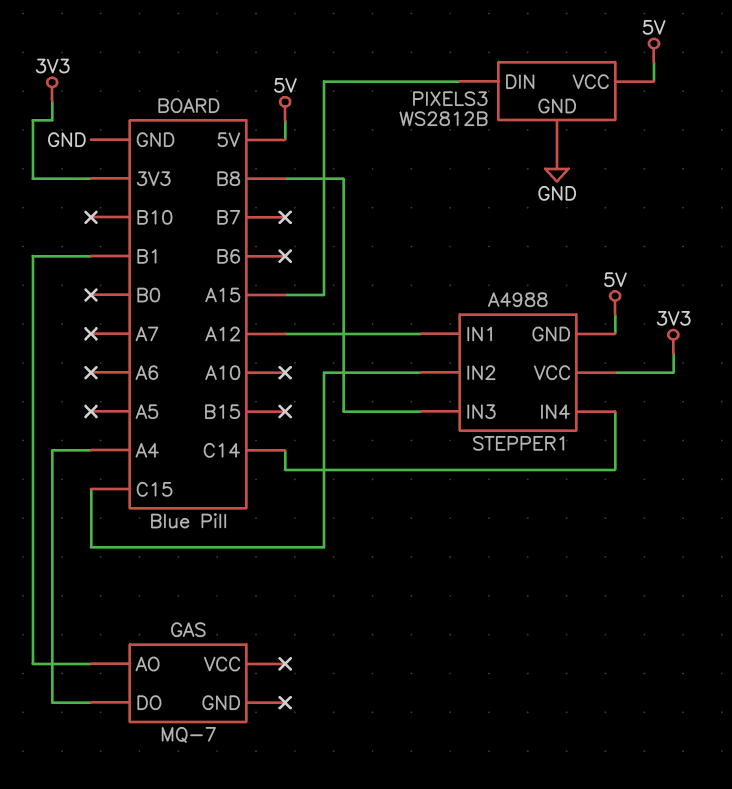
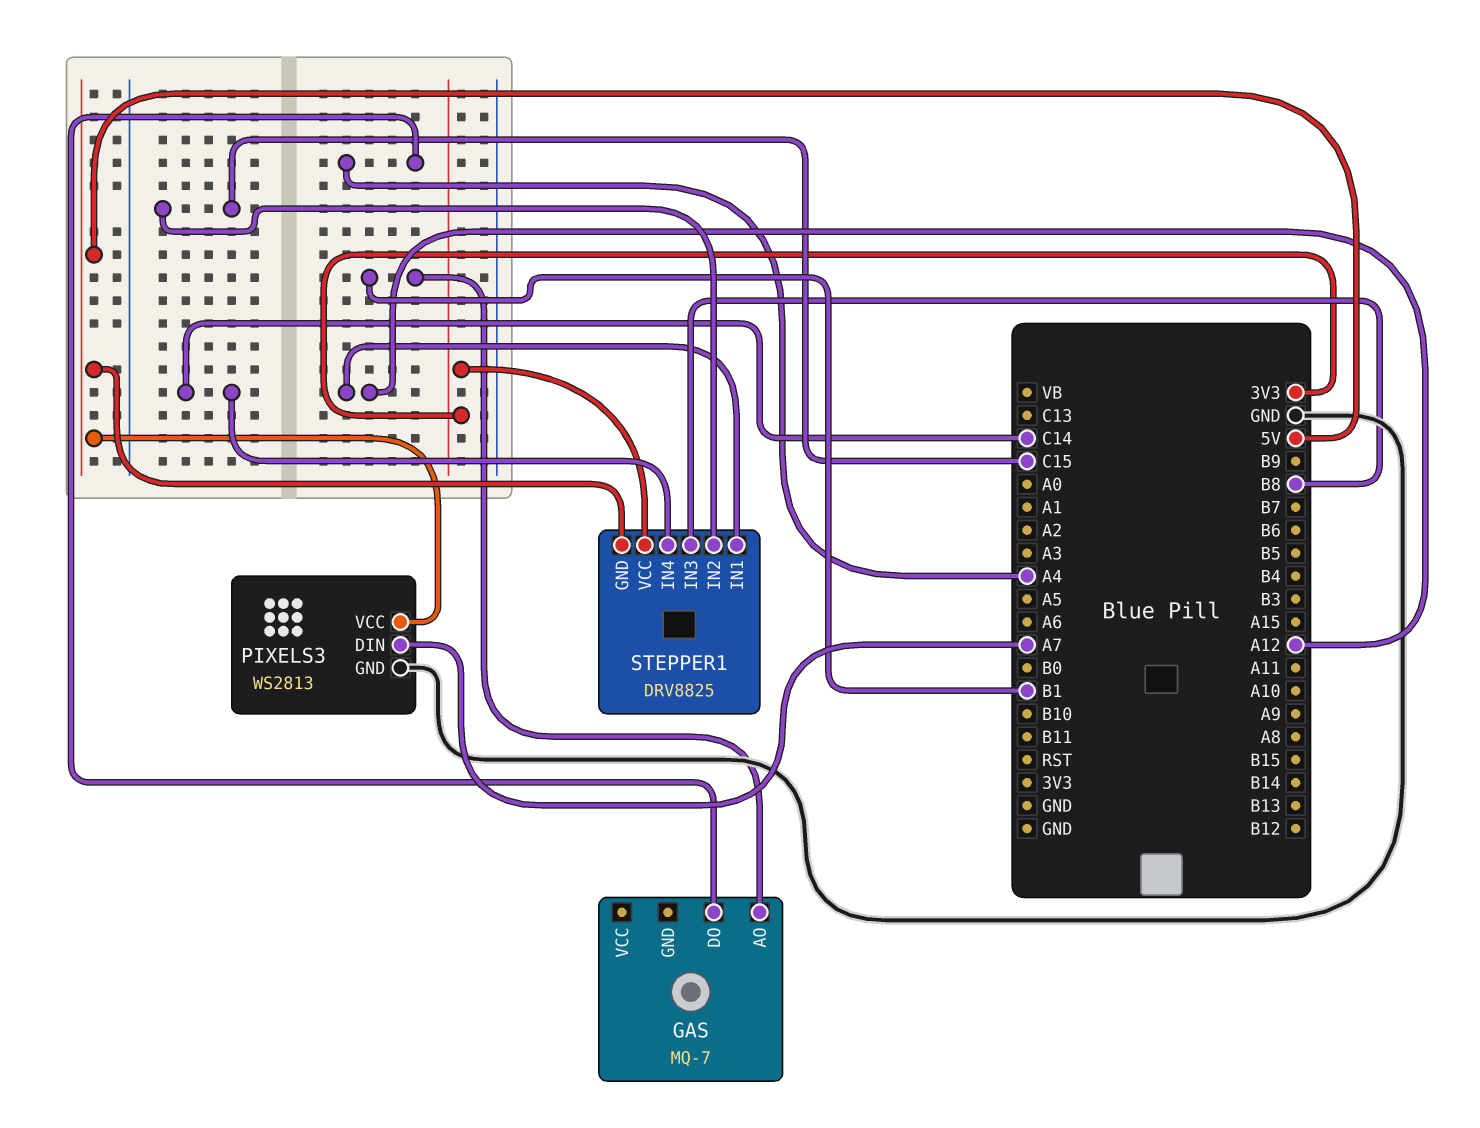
PIXELS3: WS2812B -> WS2813
PIXELS3 pin DIN: A15 -> A7
STEPPER1: A4988 -> DRV8825

